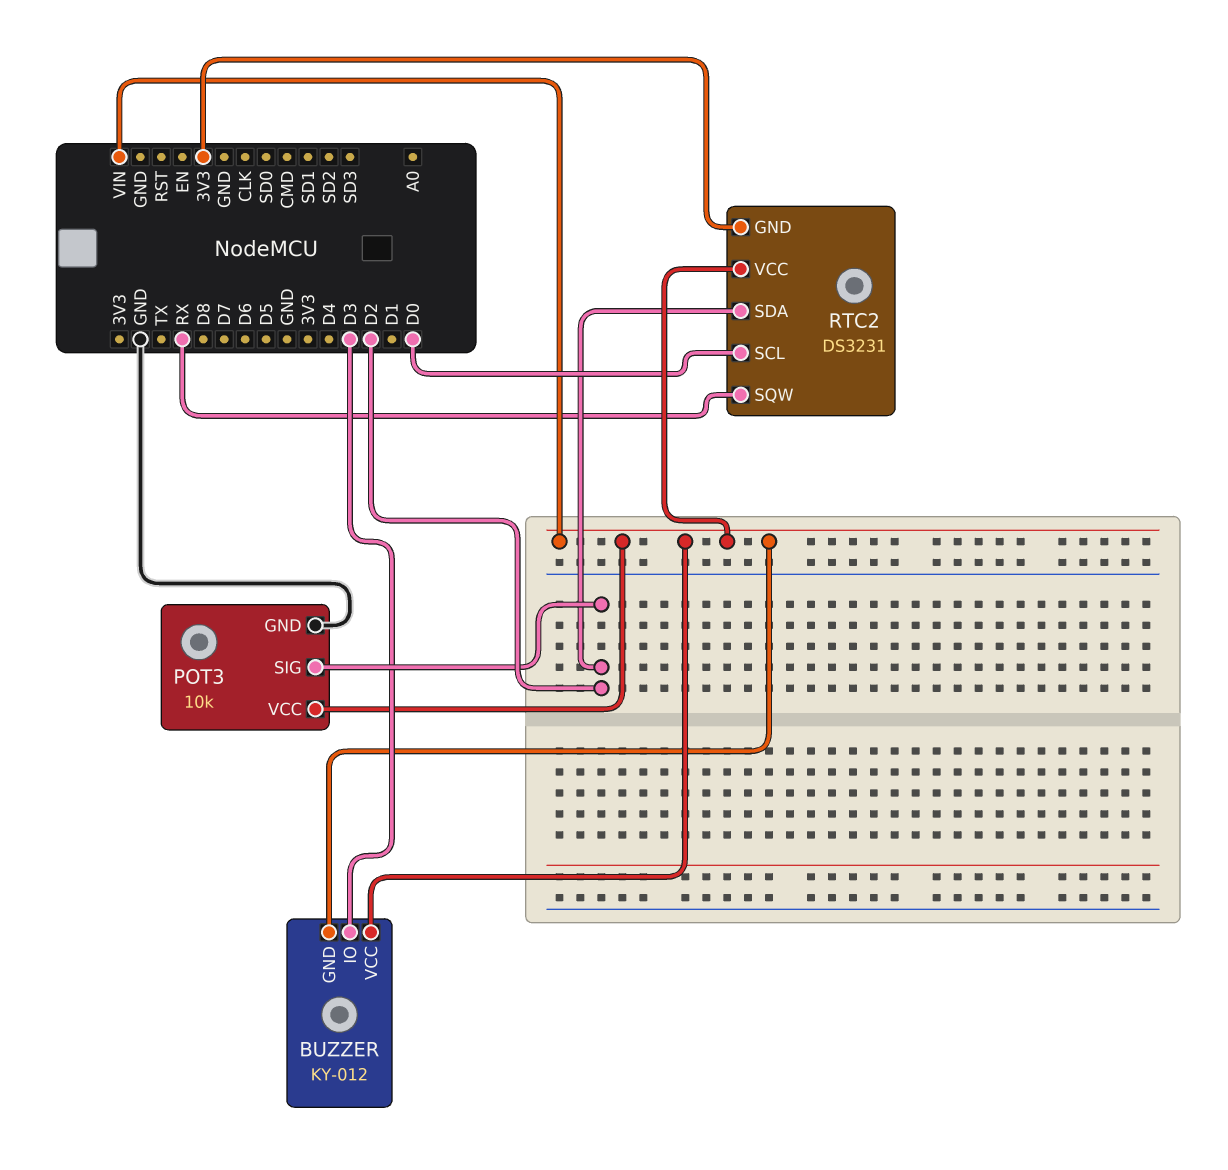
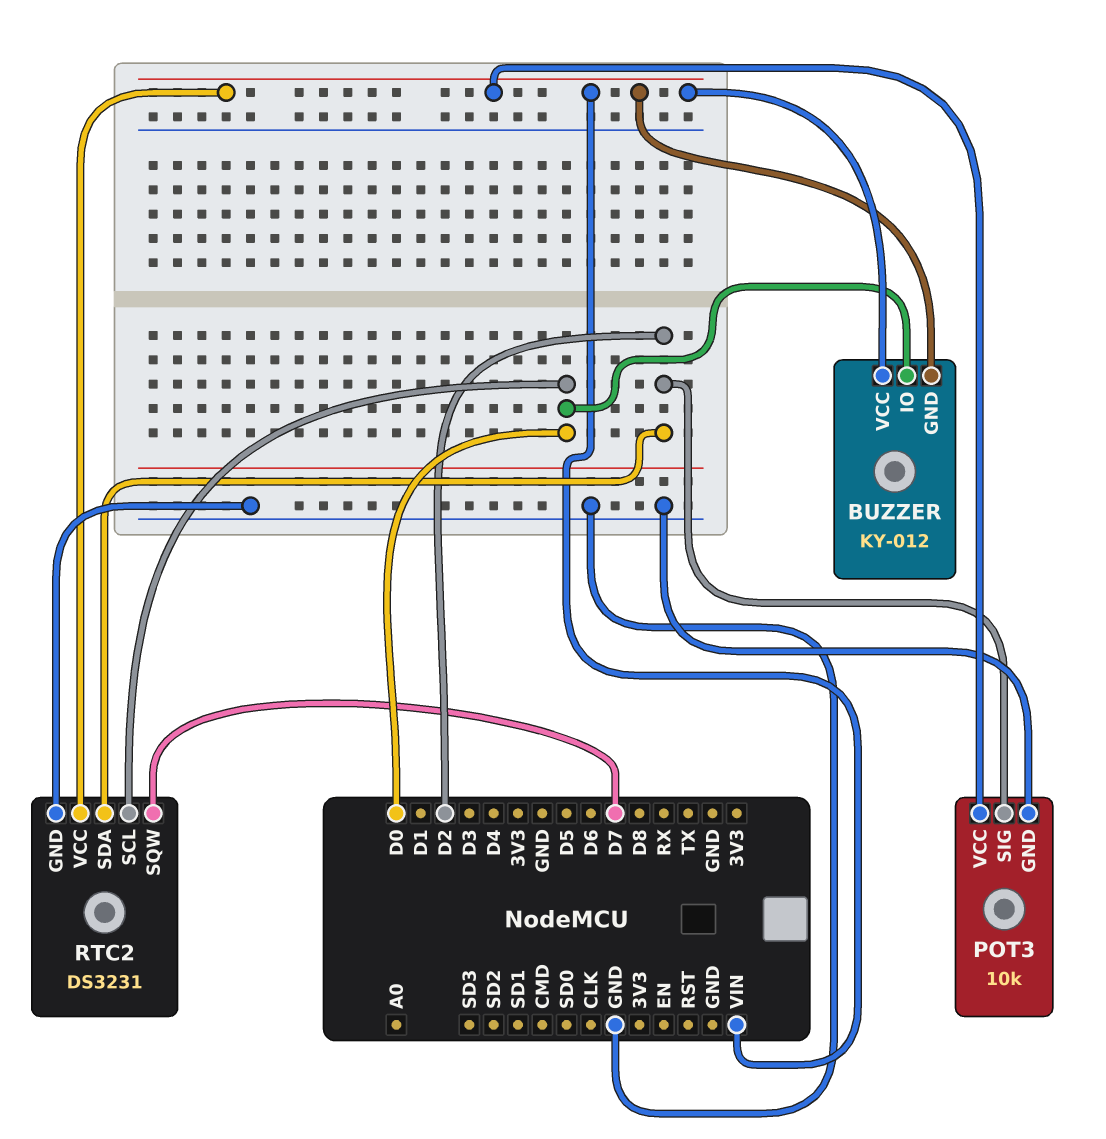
BUZZER pin IO: D3 -> D0
RTC2 pin GND: 3V3 -> GND
RTC2 pin SQW: RX -> D7

